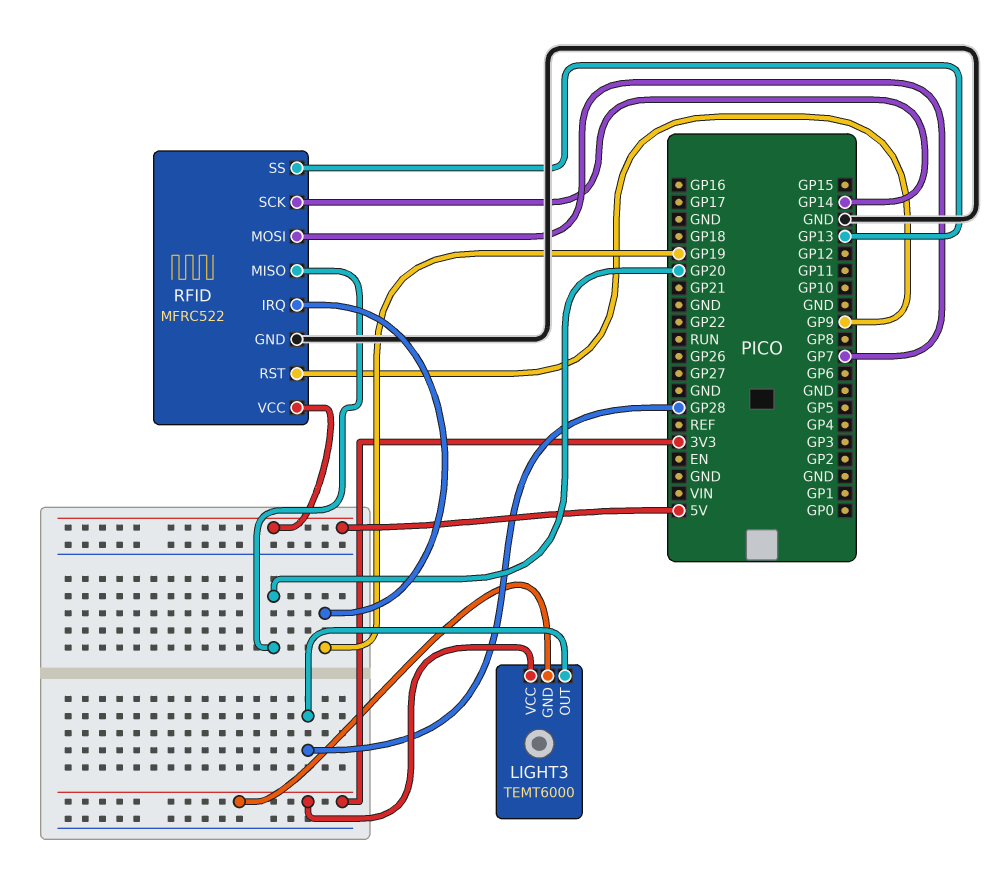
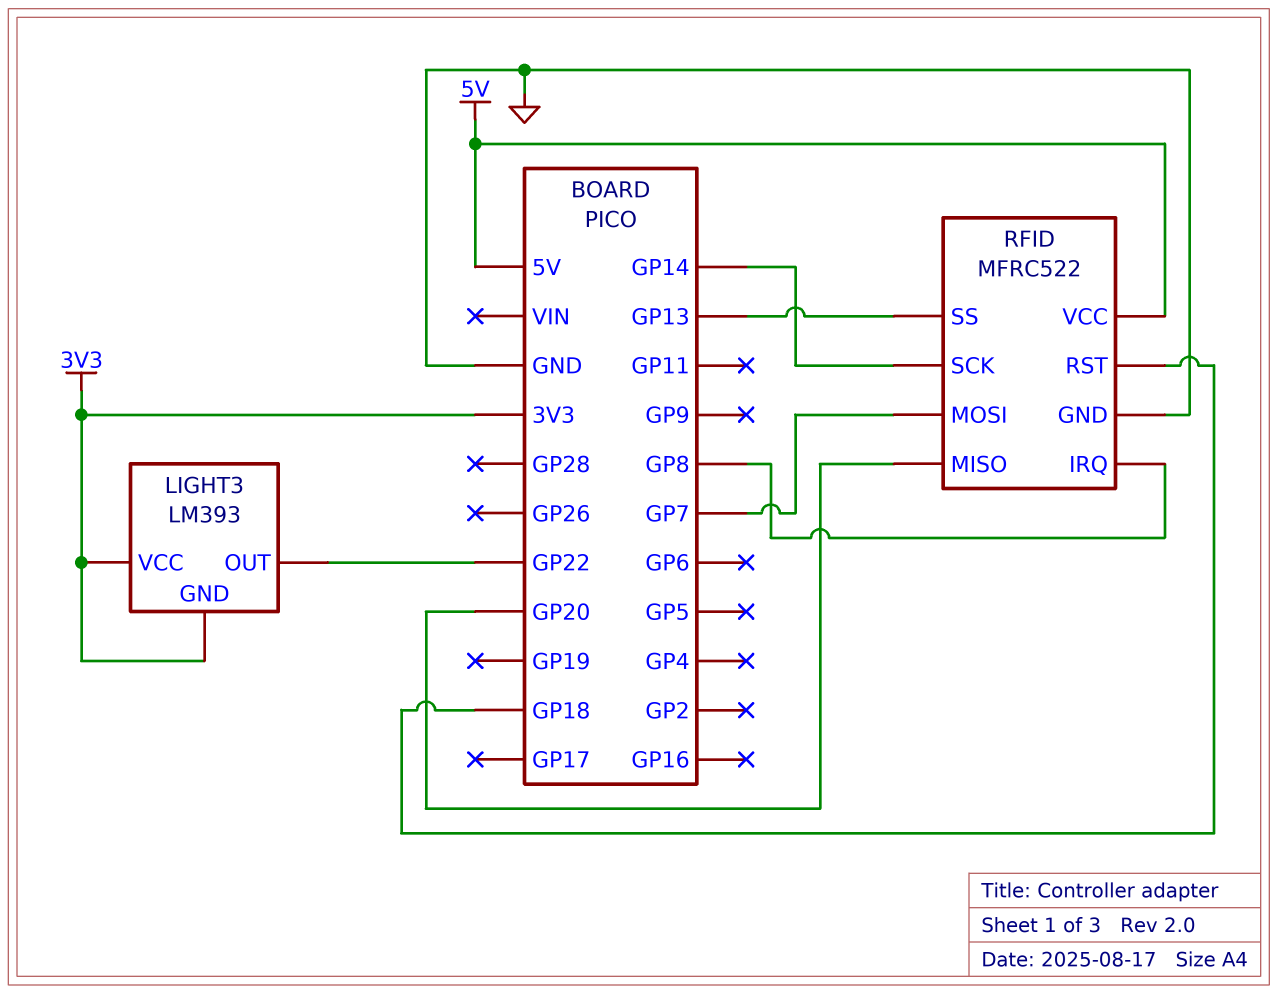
LIGHT3: TEMT6000 -> LM393
LIGHT3 pin OUT: GP28 -> GP22
RFID pin IRQ: GP19 -> GP8
RFID pin RST: GP9 -> GP18

